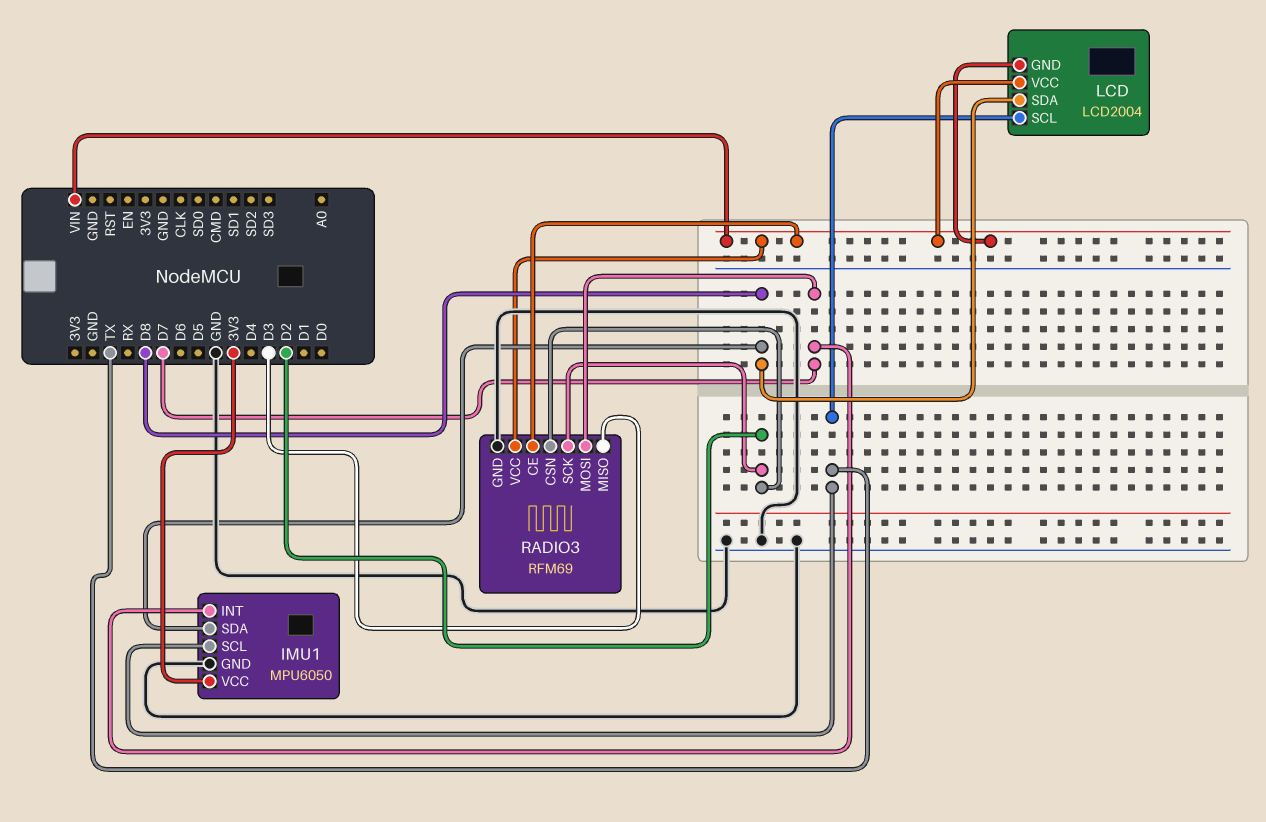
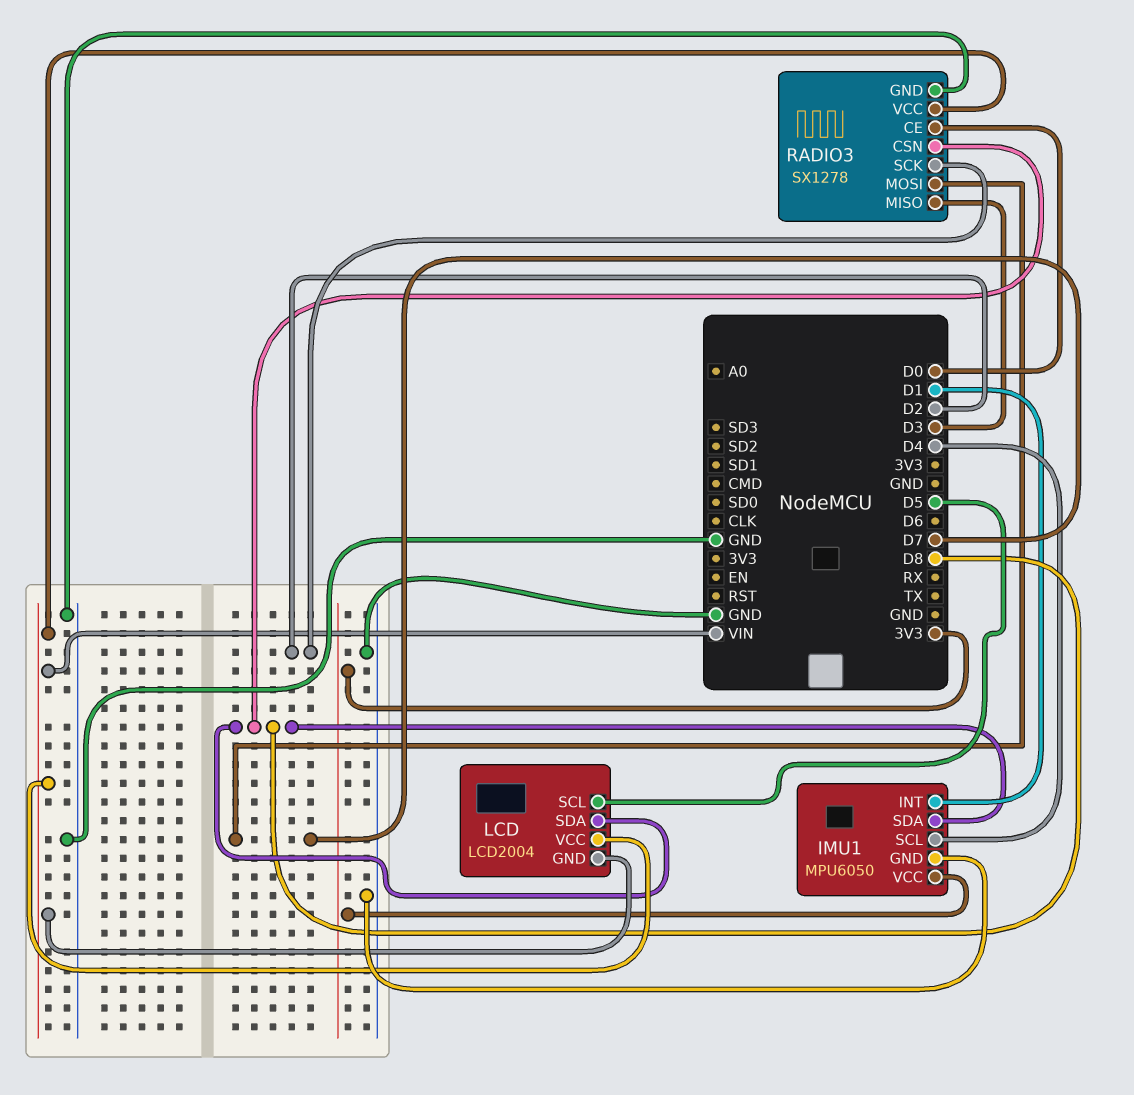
IMU1 pin INT: D7 -> D1
IMU1 pin SCL: TX -> D4
LCD pin SCL: TX -> D5
RADIO3: RFM69 -> SX1278
RADIO3 pin CE: VIN -> D0
RADIO3 pin CSN: D2 -> D8

